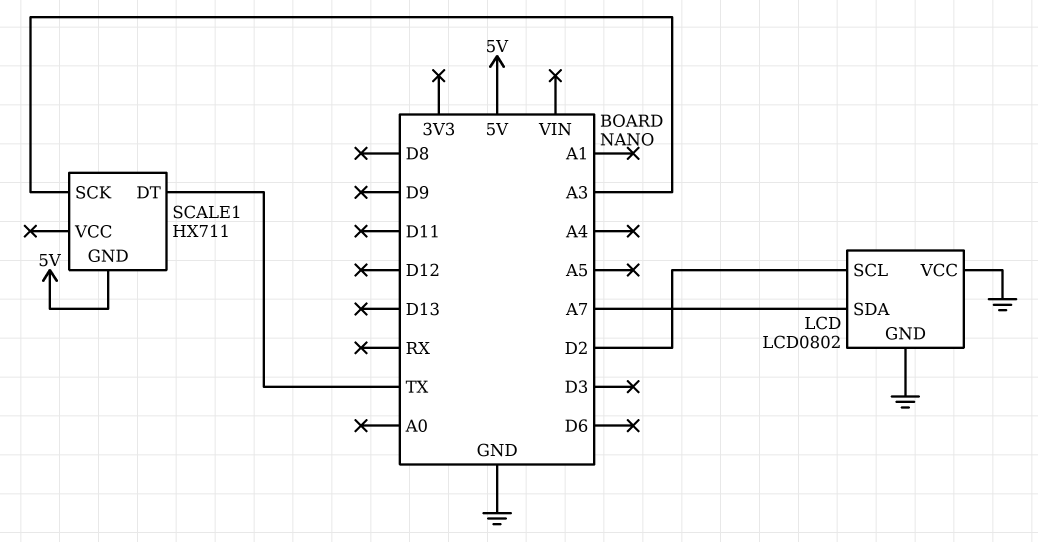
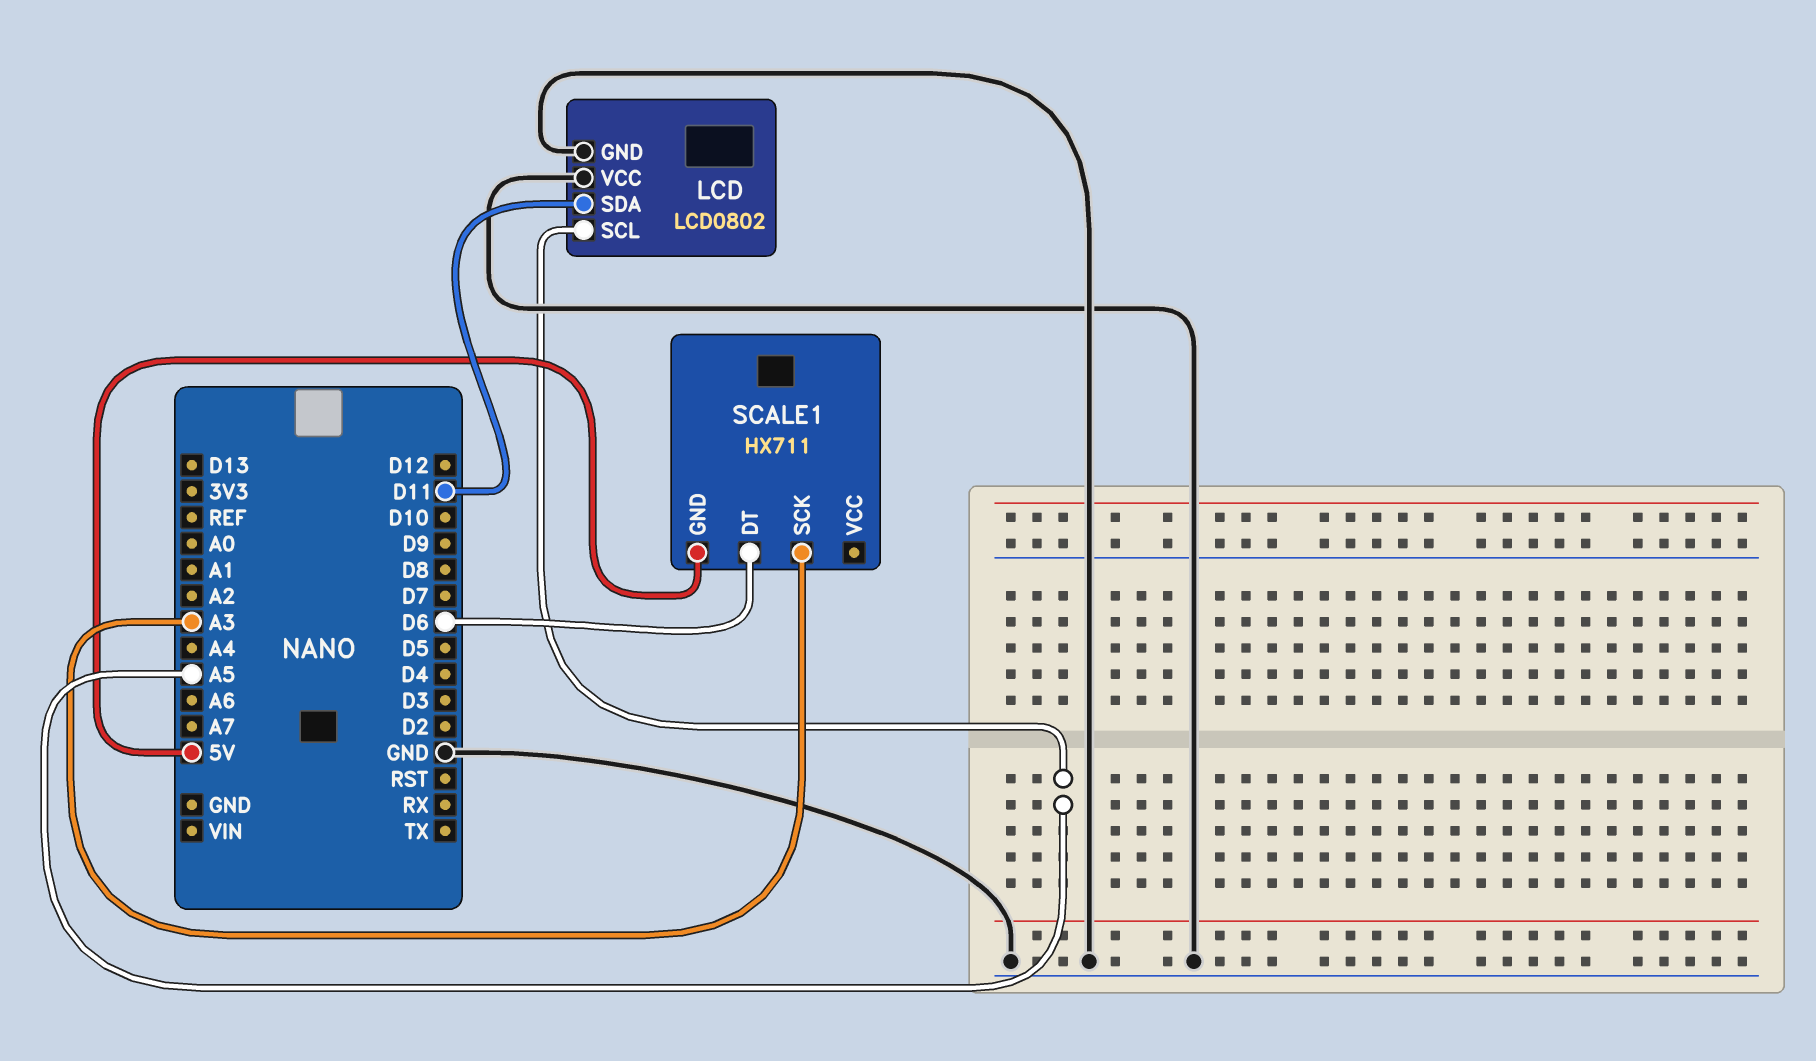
LCD pin SCL: D2 -> A5
LCD pin SDA: A7 -> D11
SCALE1 pin DT: TX -> D6

